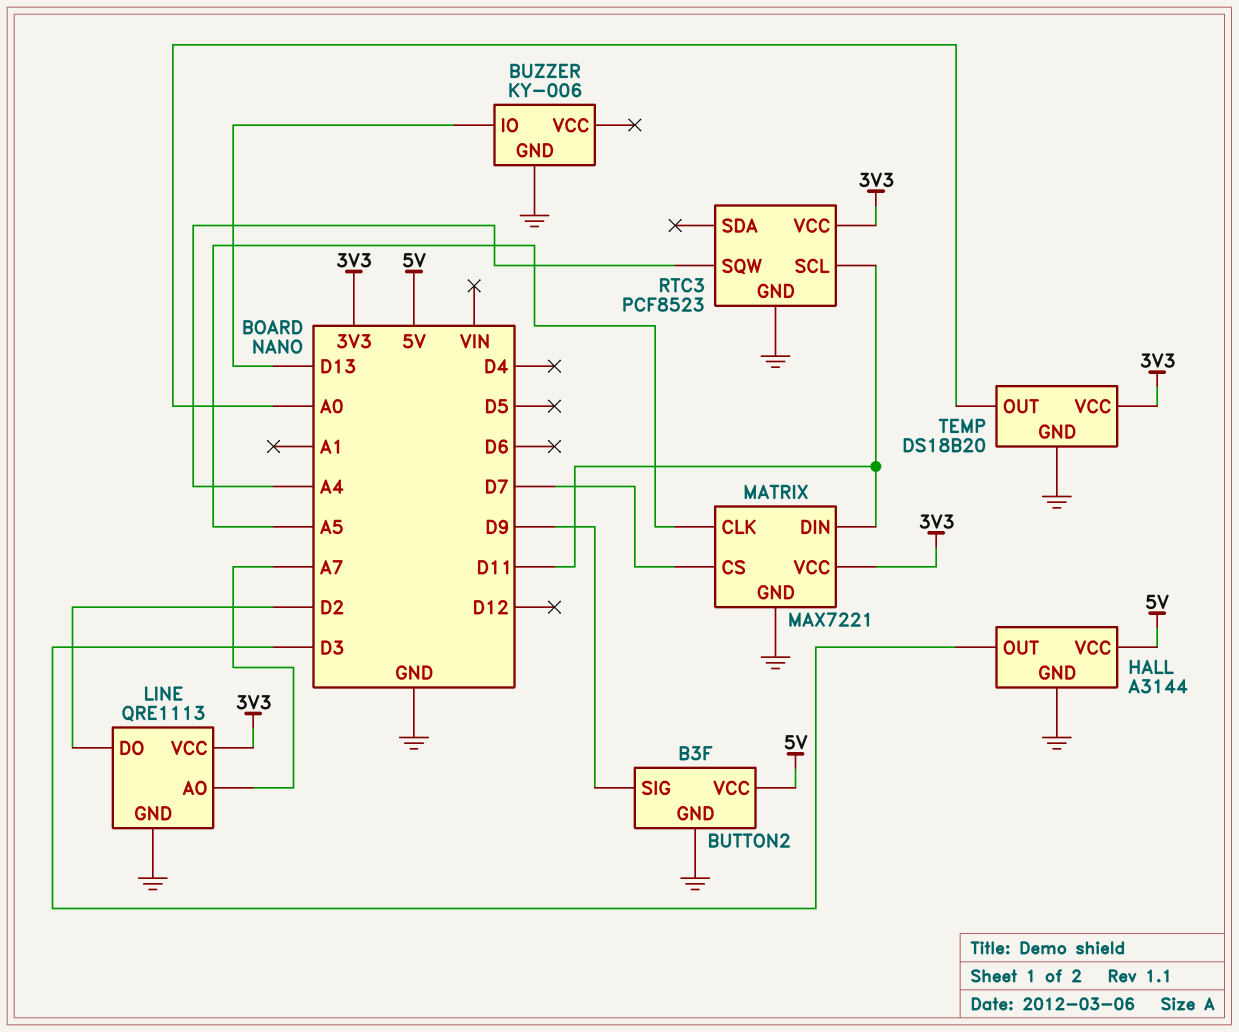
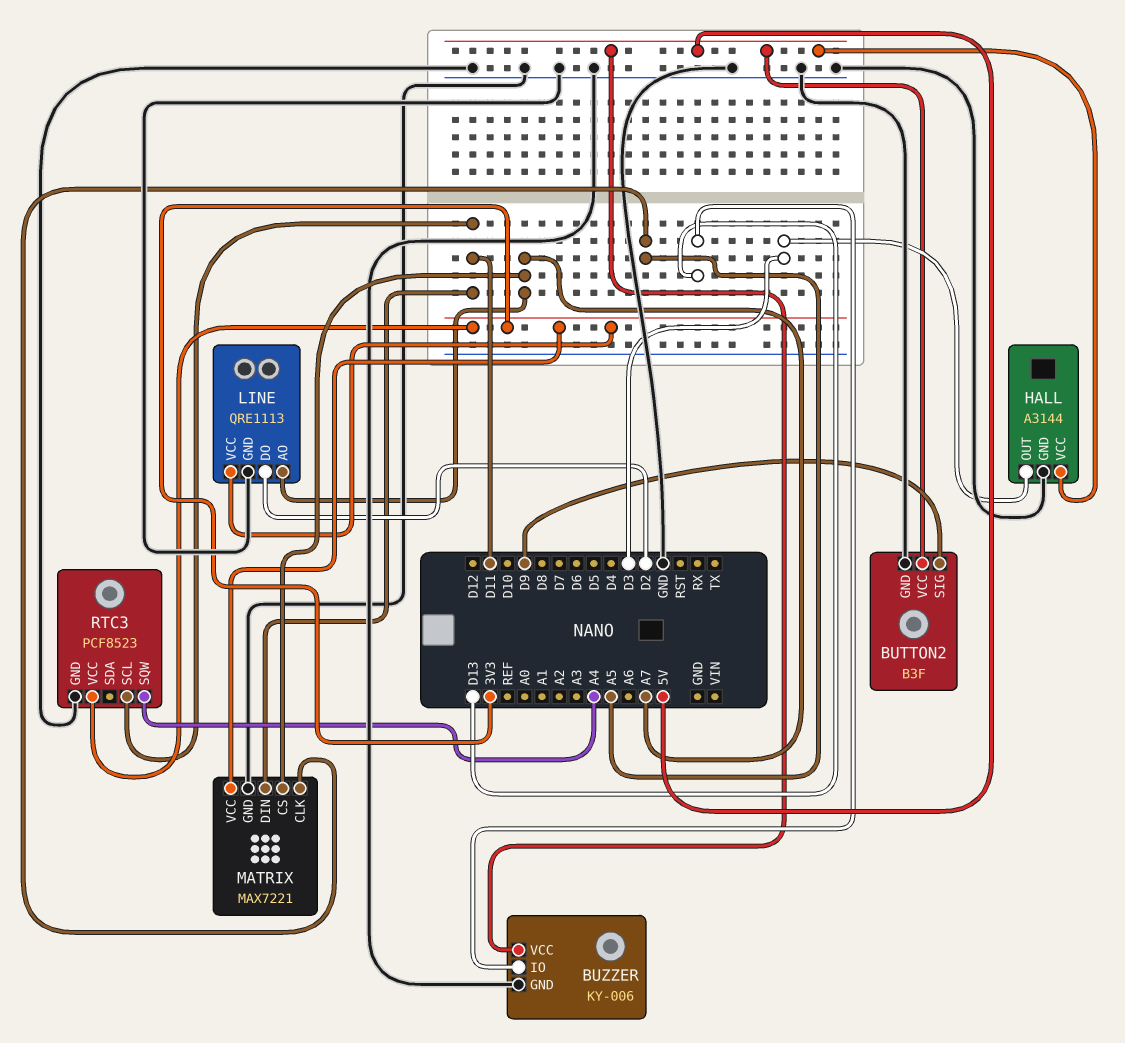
BUZZER pin VCC: none -> 5V
MATRIX pin CS: D7 -> A7
TEMP: DS18B20 -> none
TEMP pin GND: GND -> none
TEMP pin OUT: A0 -> none
TEMP pin VCC: 3V3 -> none

